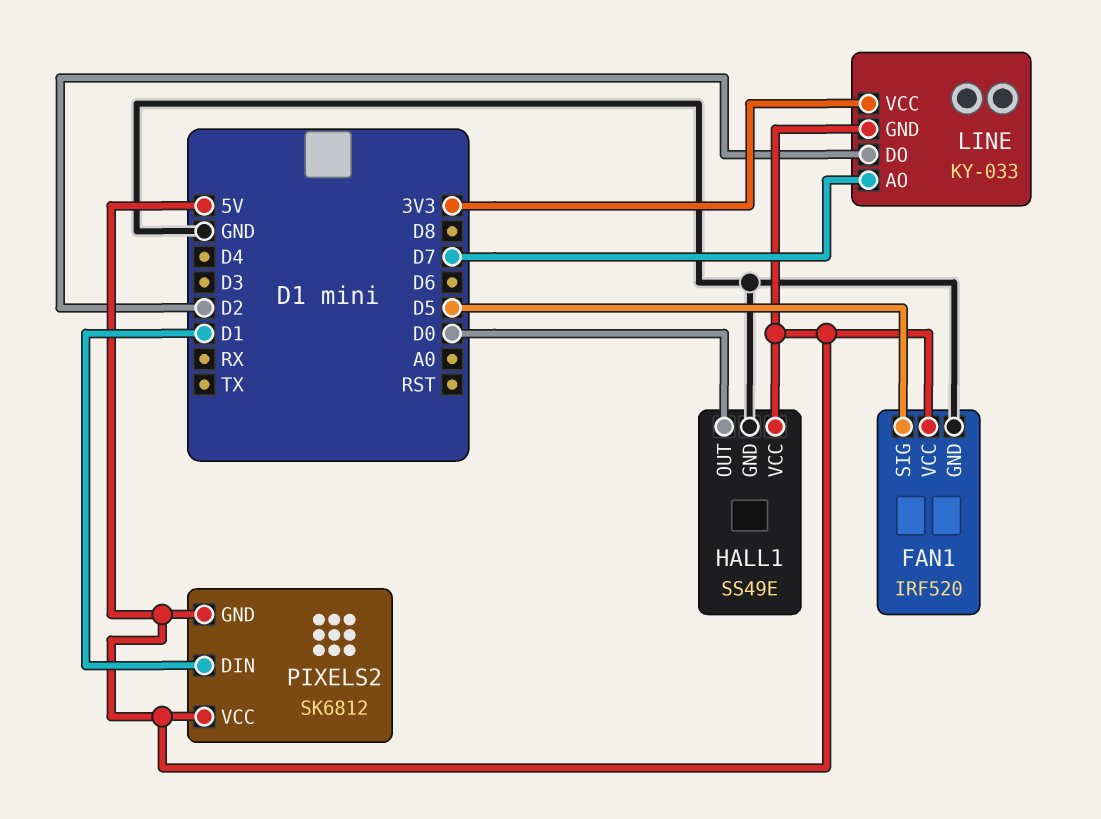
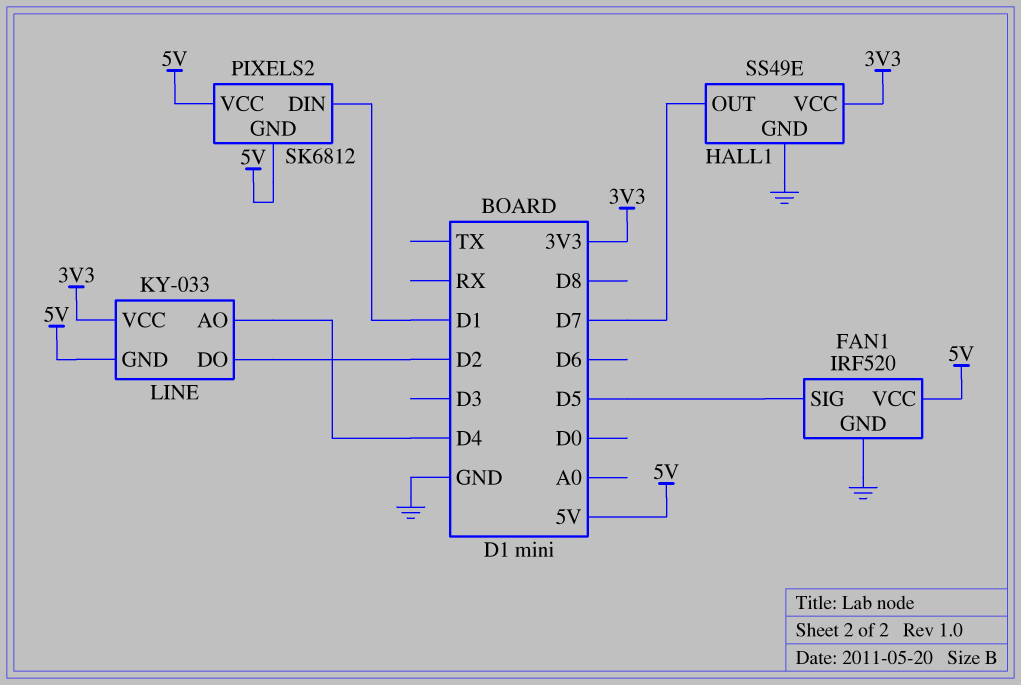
HALL1 pin OUT: D0 -> D7
HALL1 pin VCC: 5V -> 3V3
LINE pin AO: D7 -> D4

